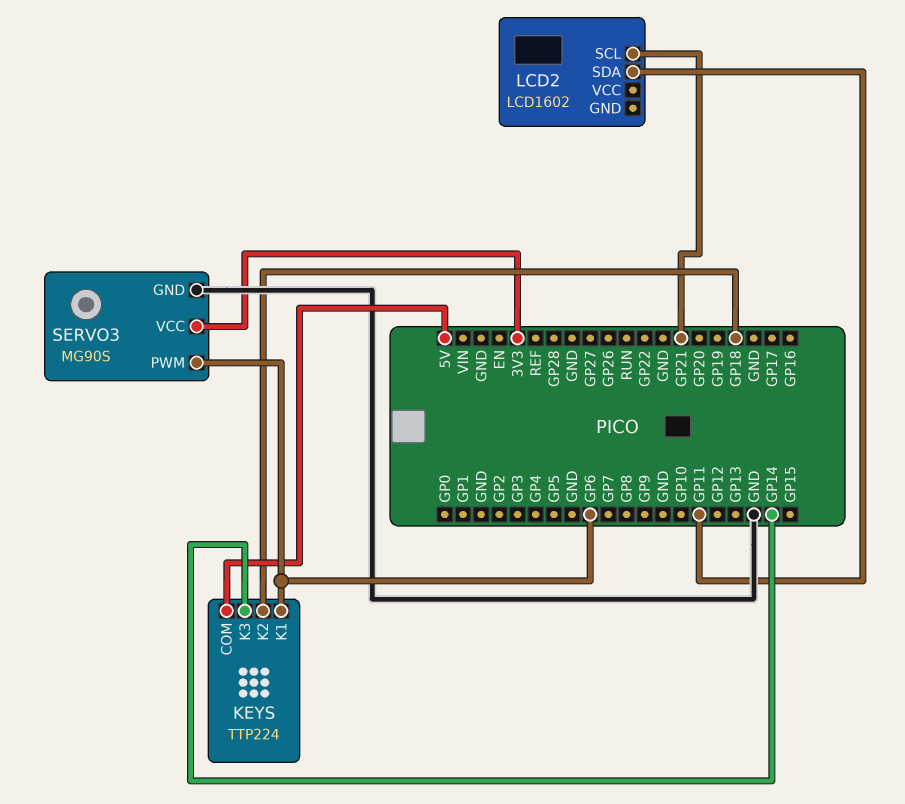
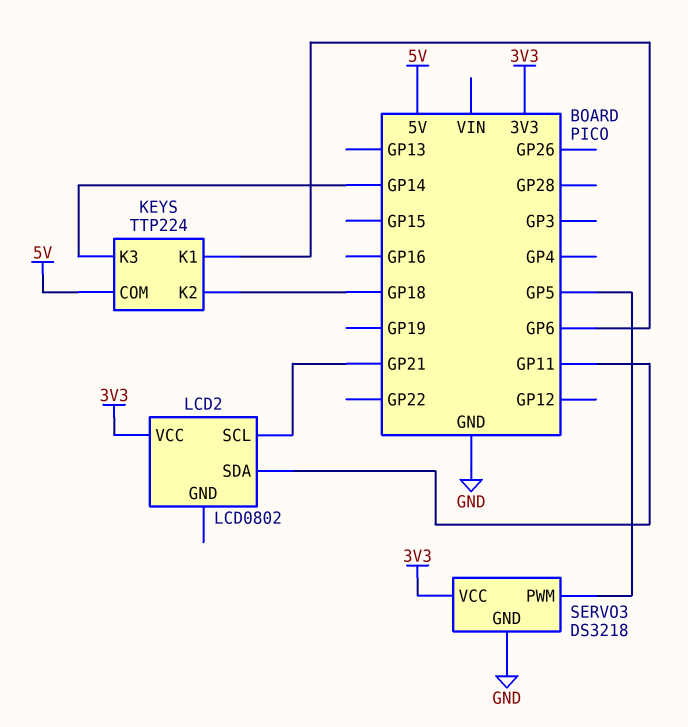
LCD2: LCD1602 -> LCD0802
LCD2 pin VCC: none -> 3V3
SERVO3: MG90S -> DS3218
SERVO3 pin PWM: GP6 -> GP5

